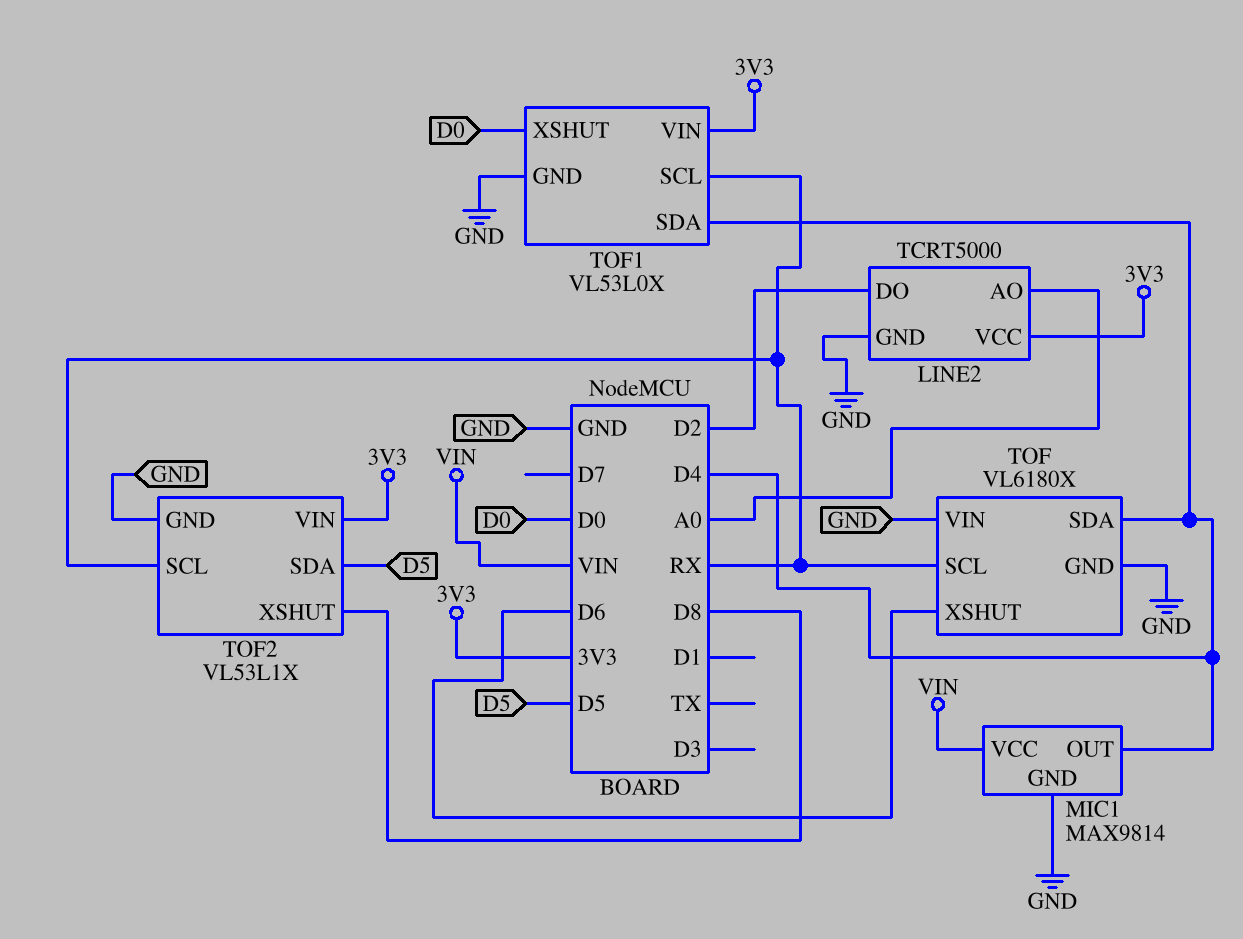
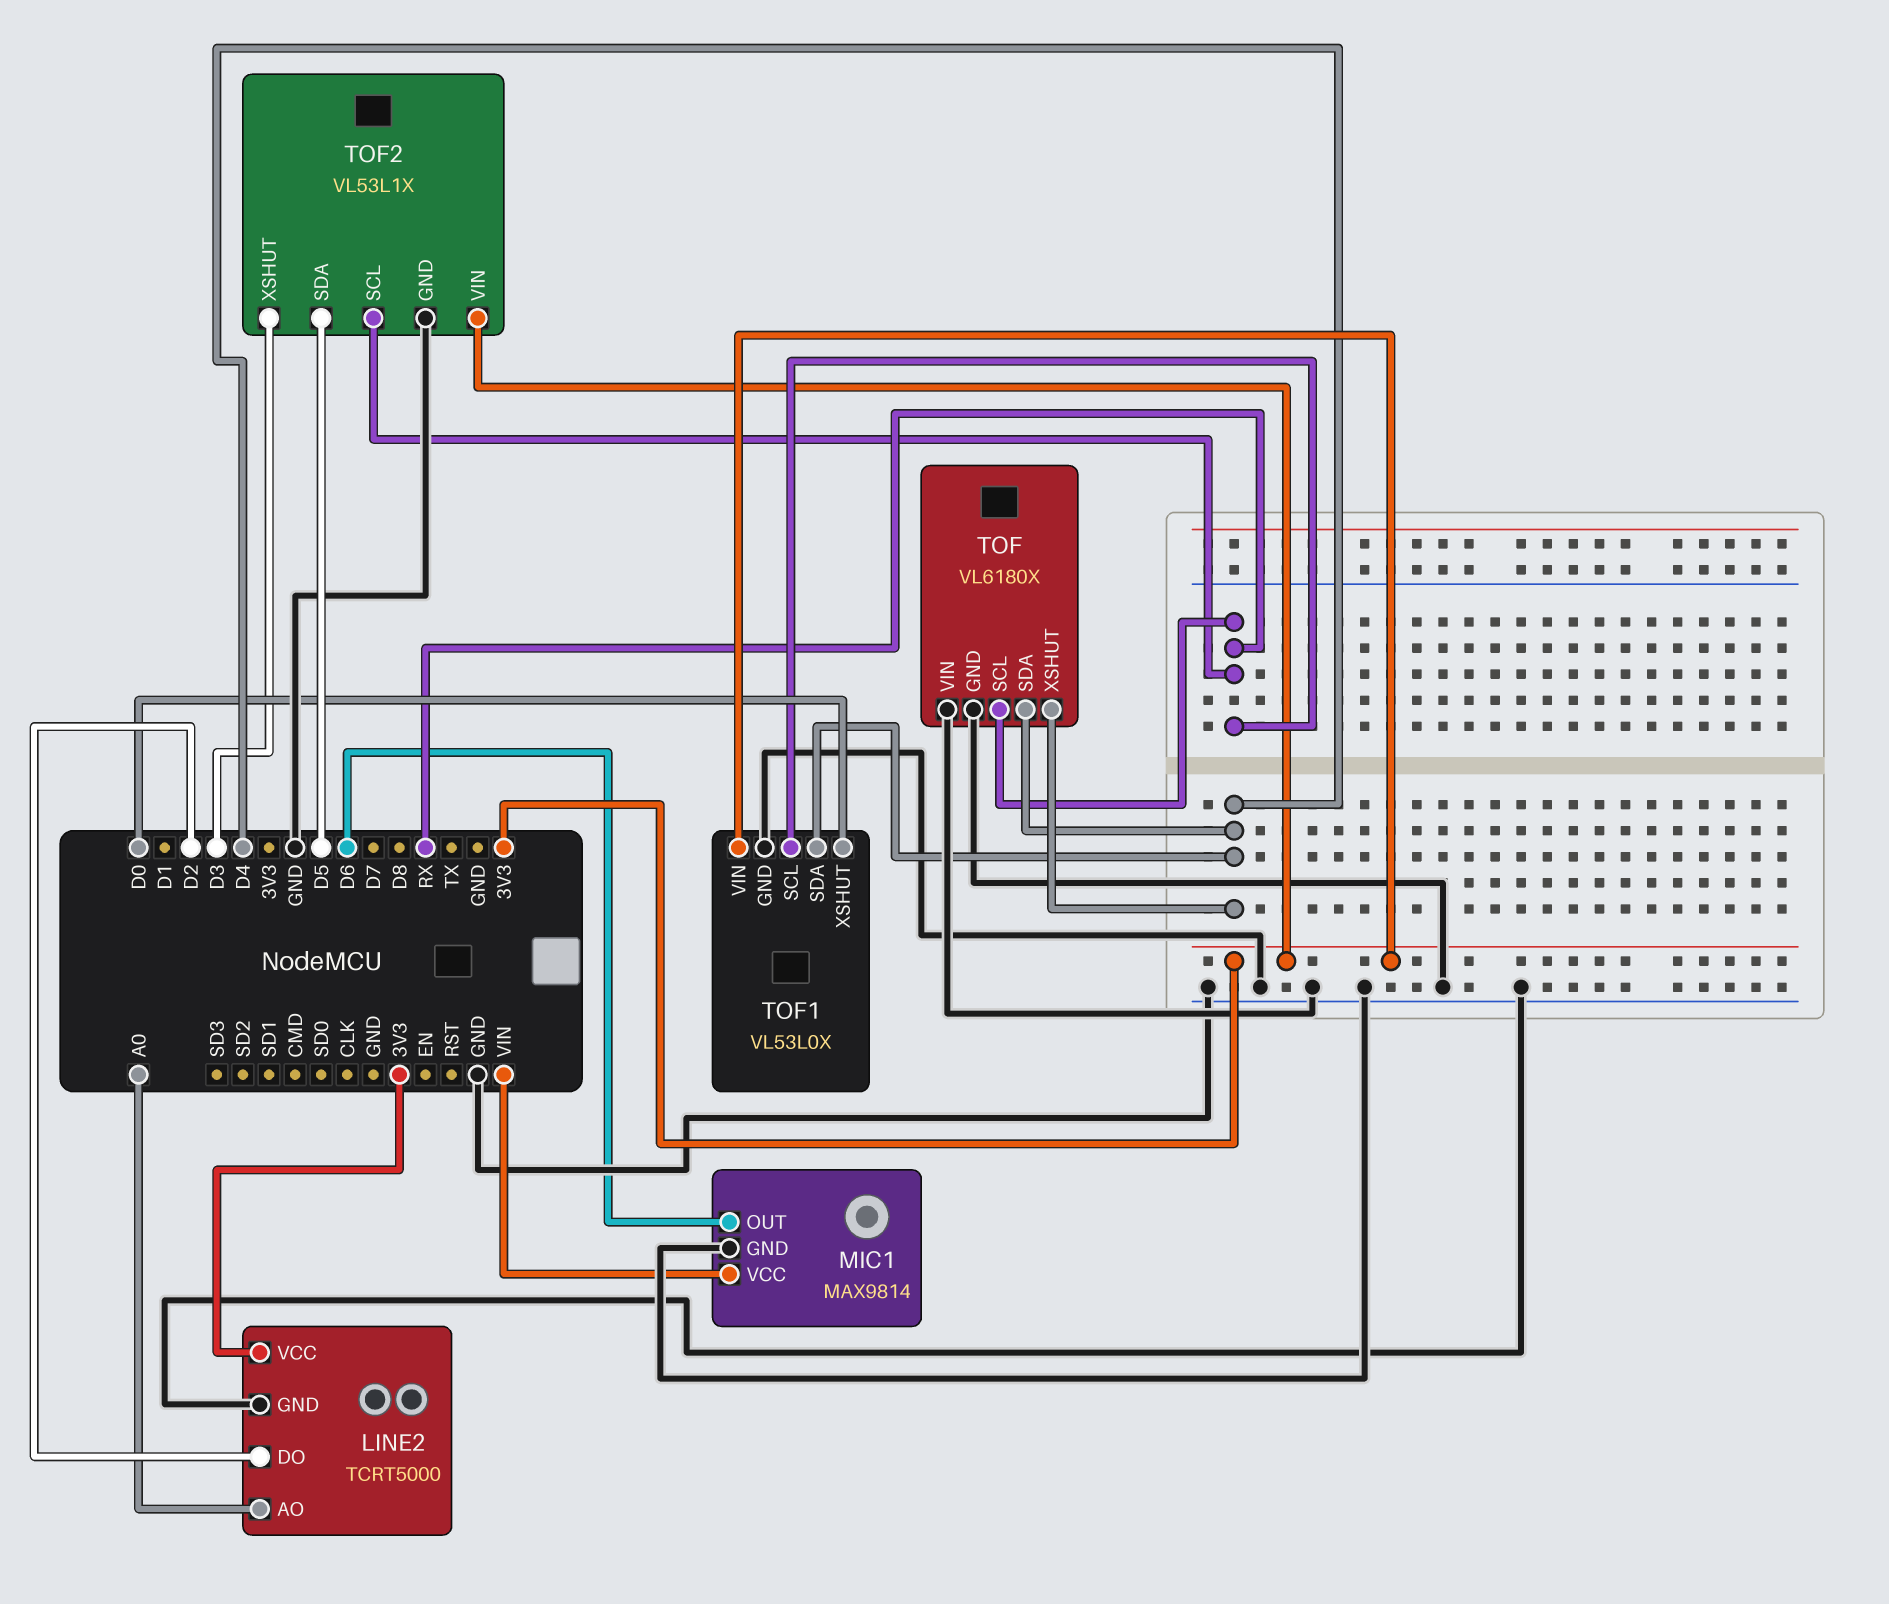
MIC1 pin OUT: D4 -> D6
TOF pin XSHUT: D6 -> D4
TOF2 pin XSHUT: D8 -> D3

